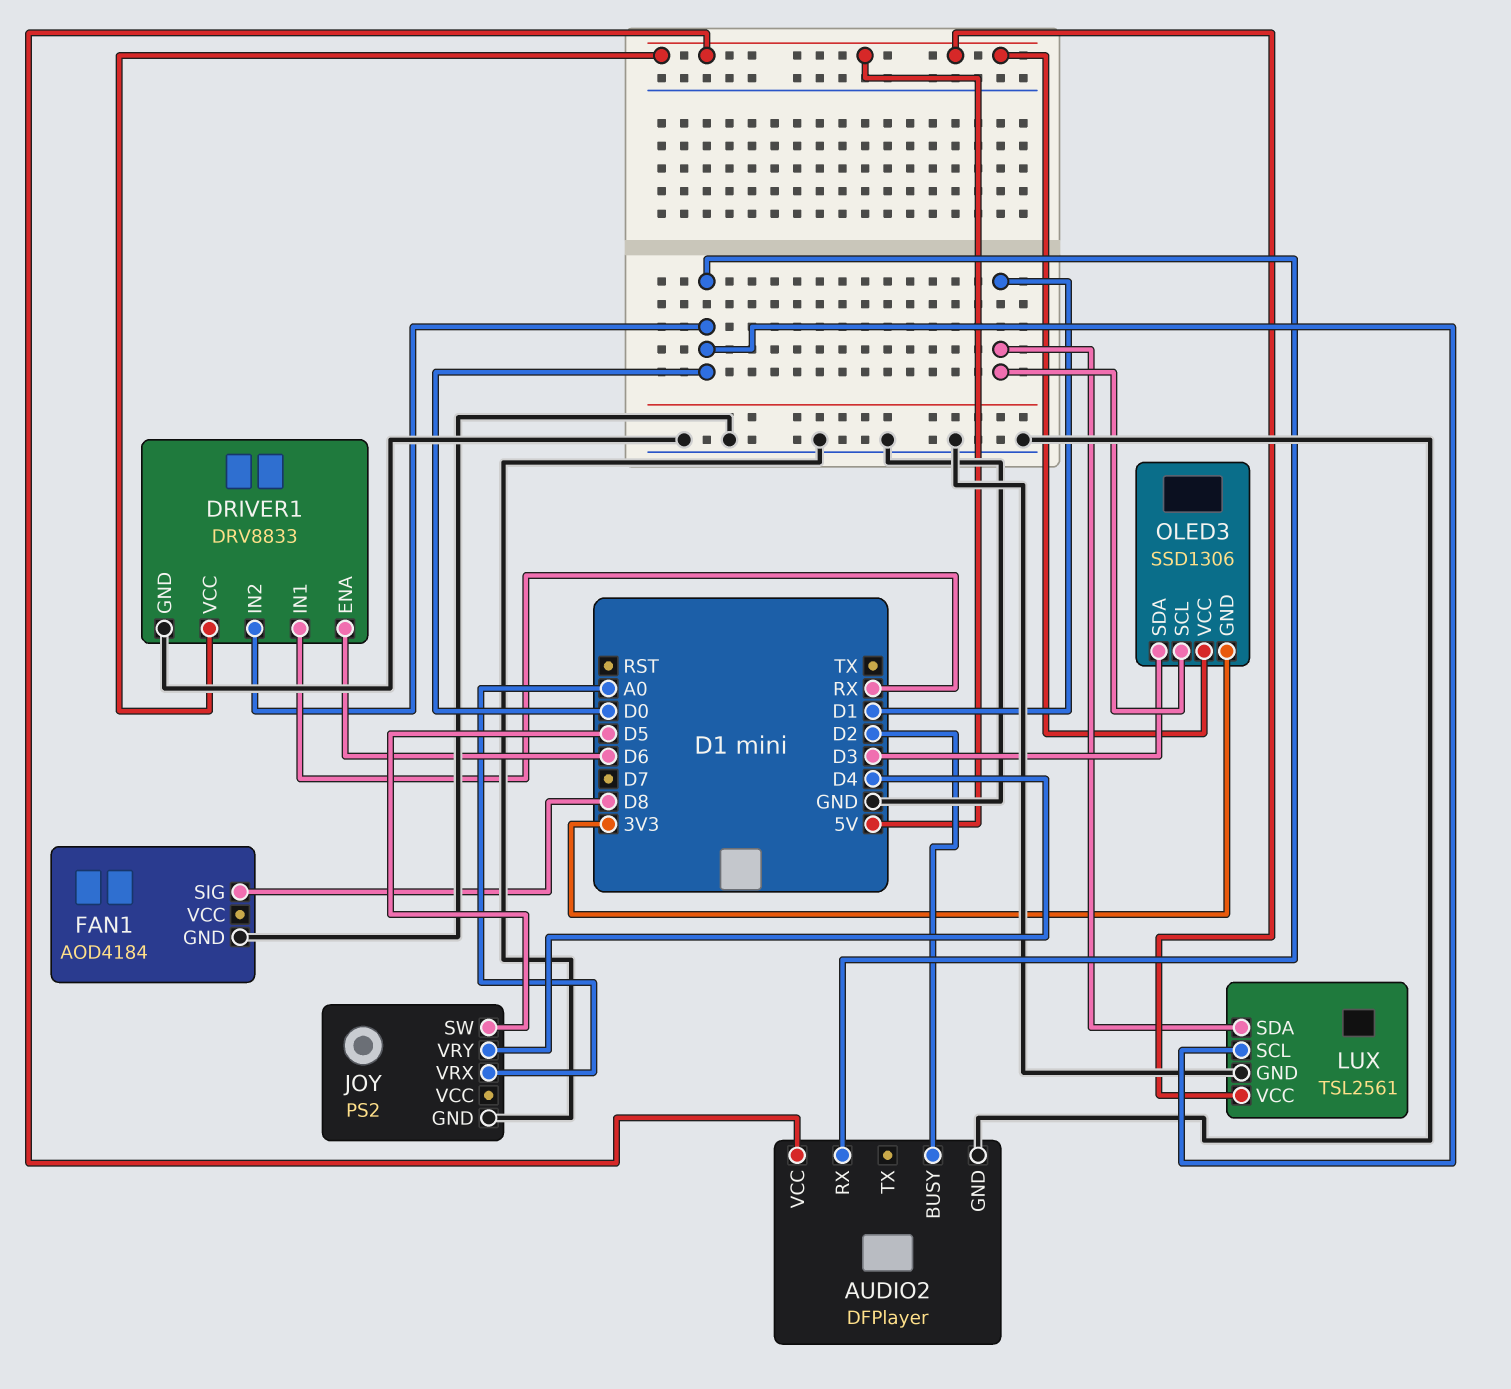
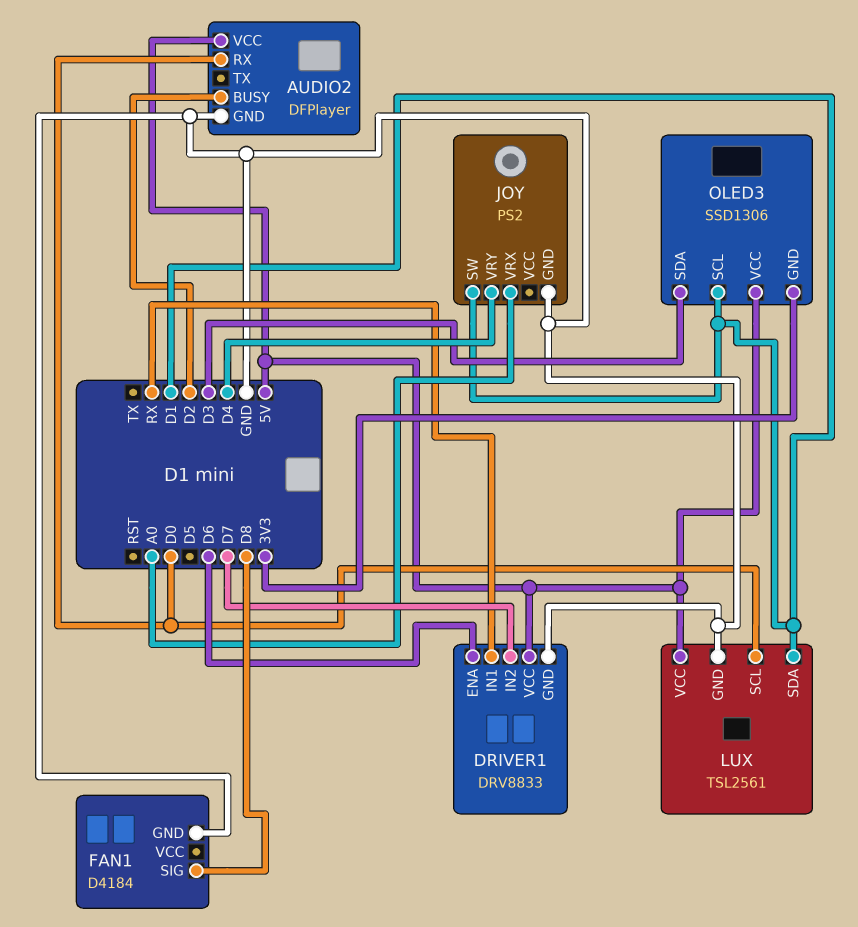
DRIVER1 pin IN2: D0 -> D7
FAN1: AOD4184 -> D4184
JOY pin SW: D5 -> D1

